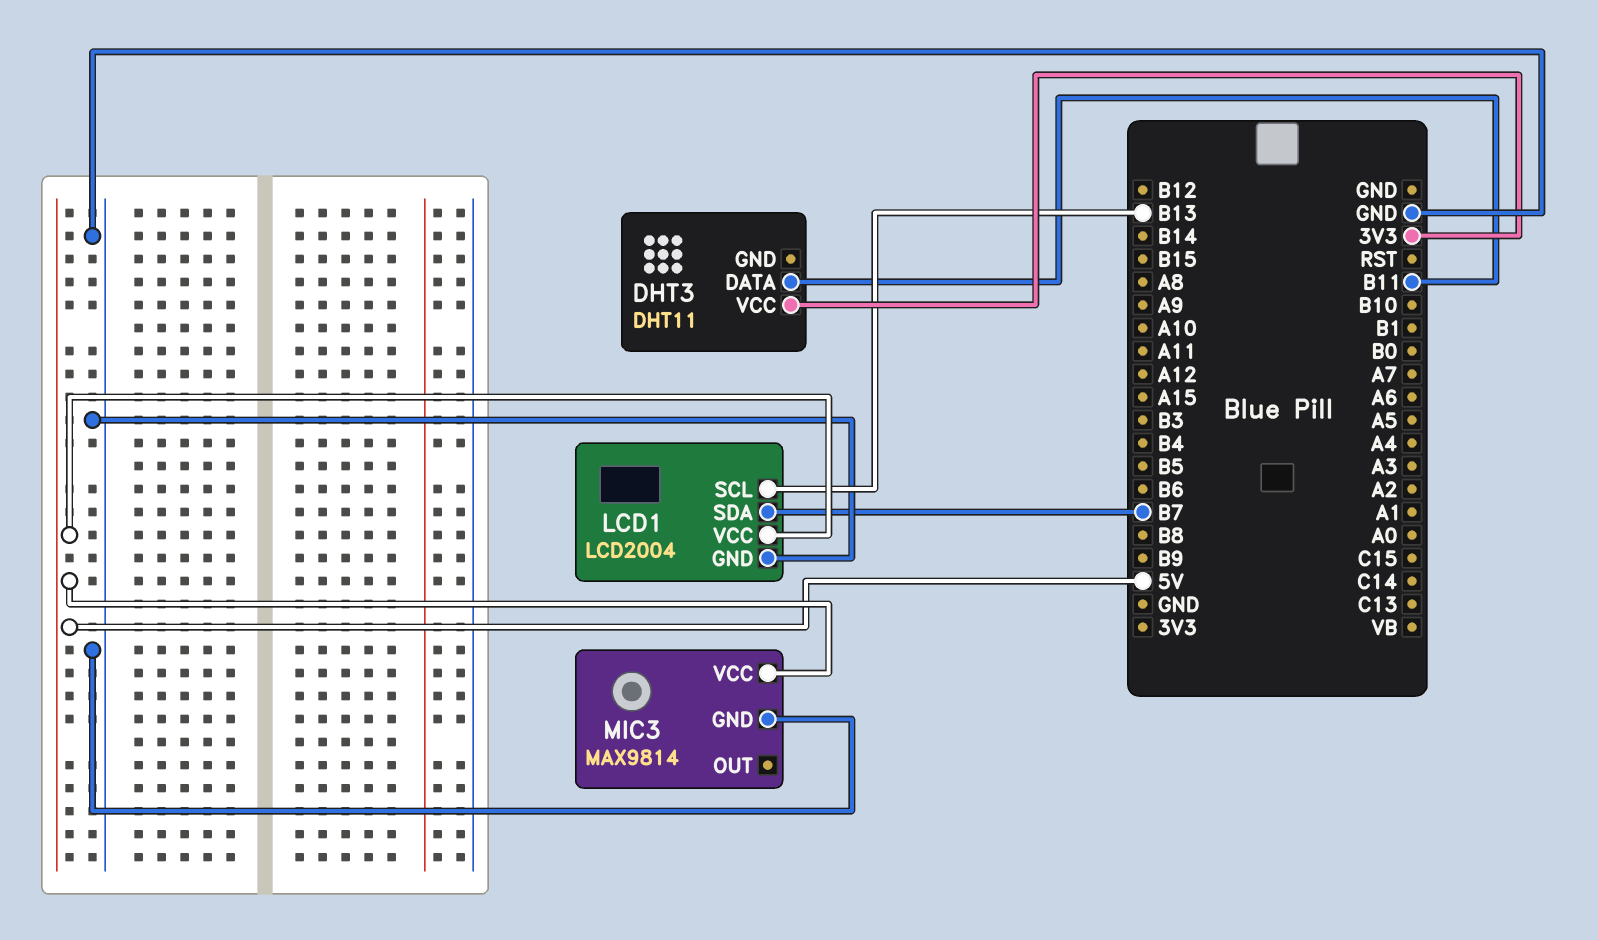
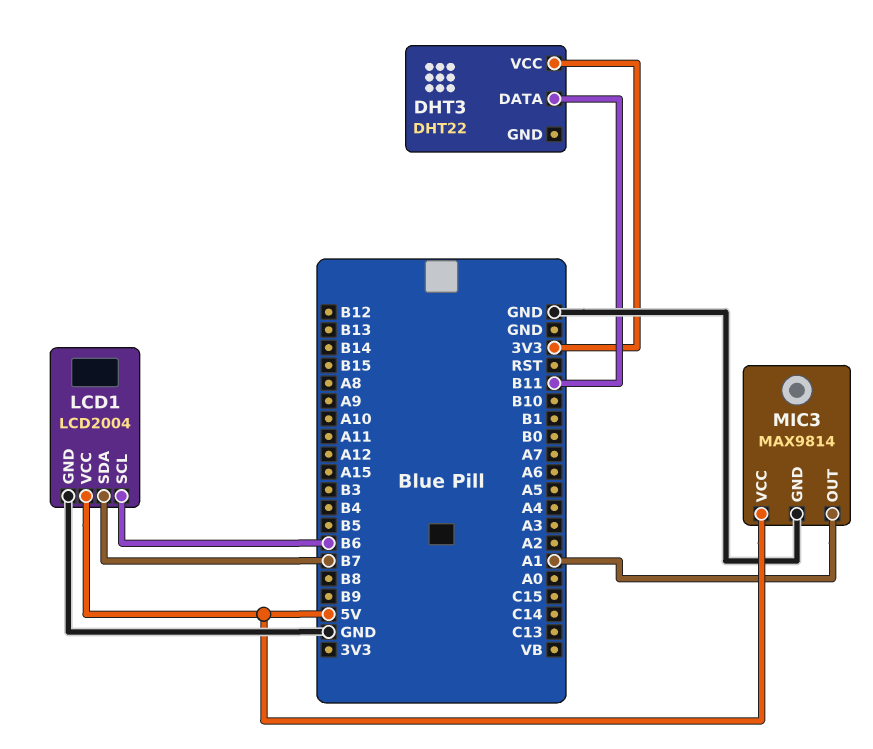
DHT3: DHT11 -> DHT22
LCD1 pin SCL: B13 -> B6
MIC3 pin OUT: none -> A1

